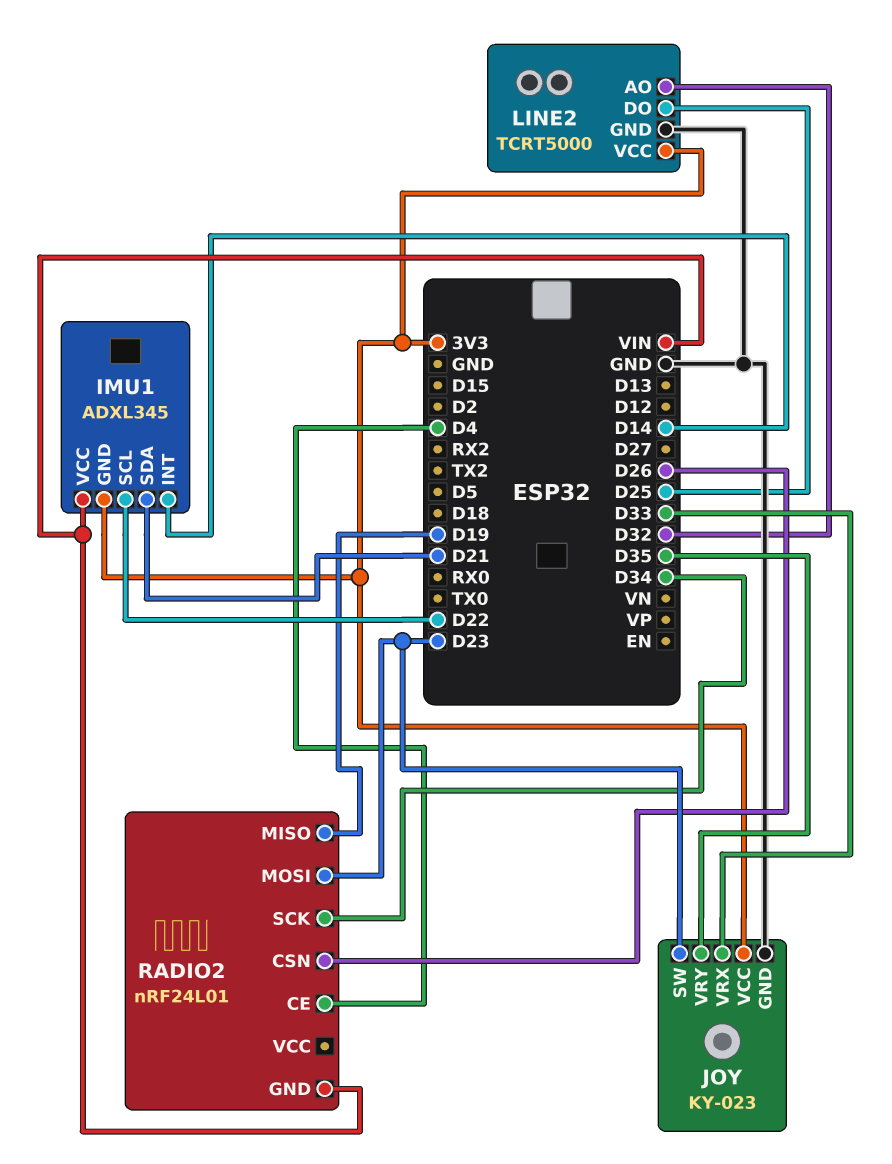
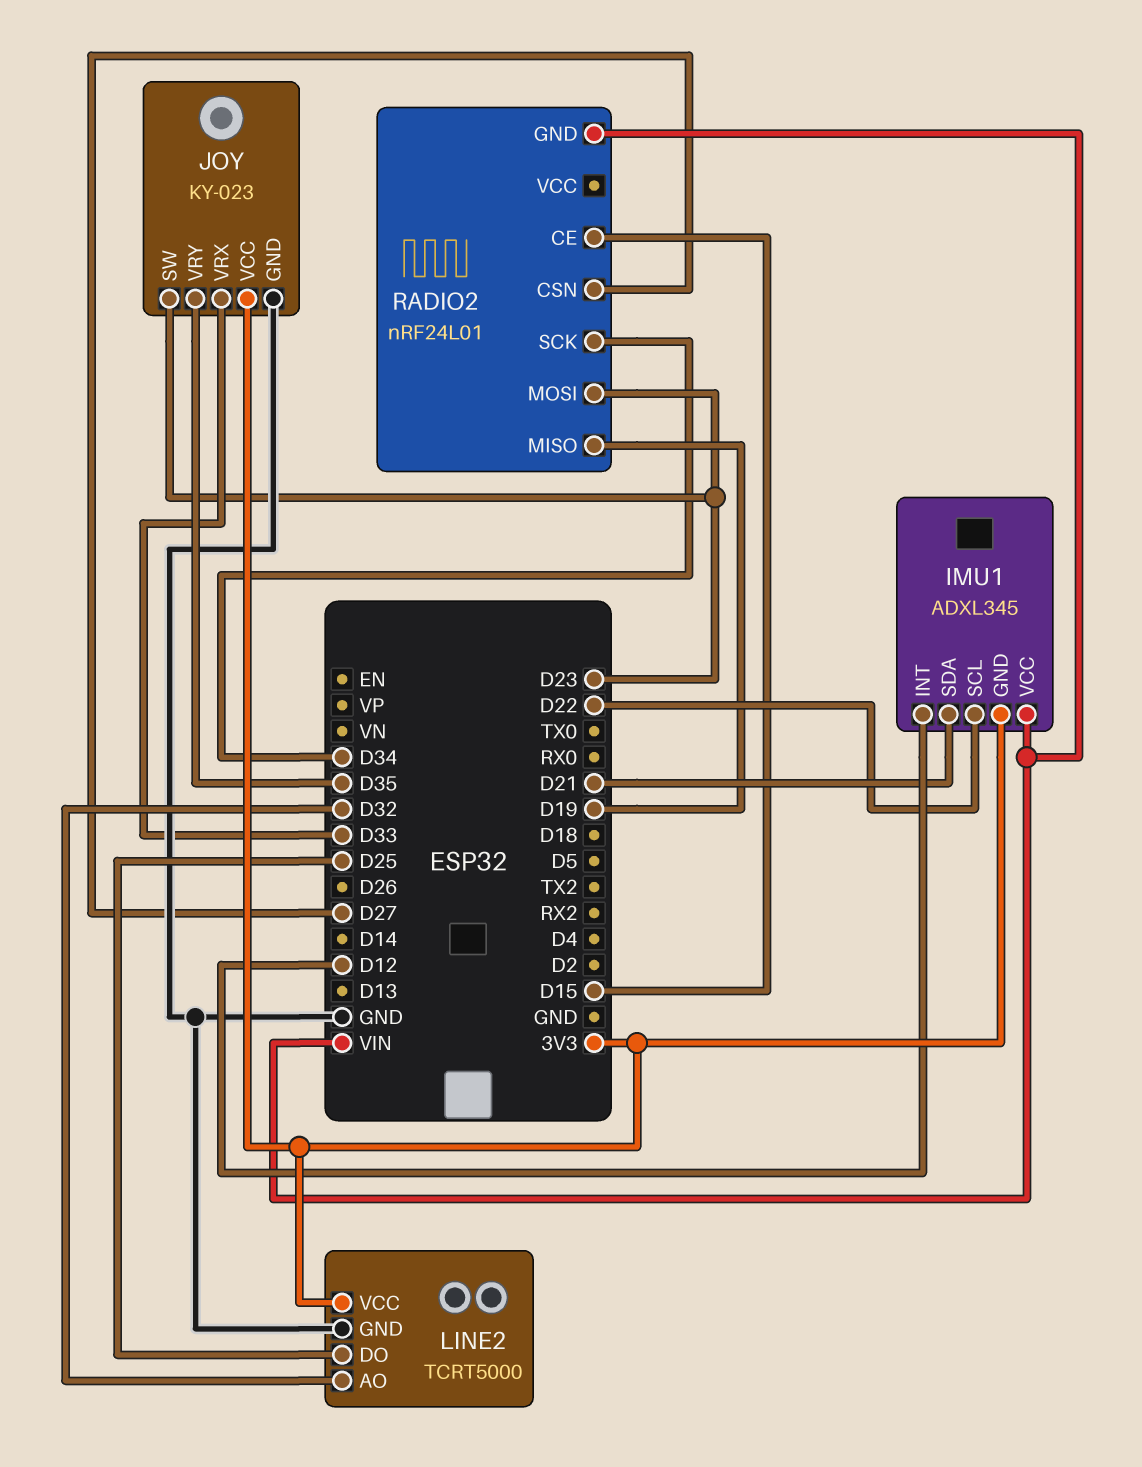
IMU1 pin INT: D14 -> D12
RADIO2 pin CE: D4 -> D15
RADIO2 pin CSN: D26 -> D27

